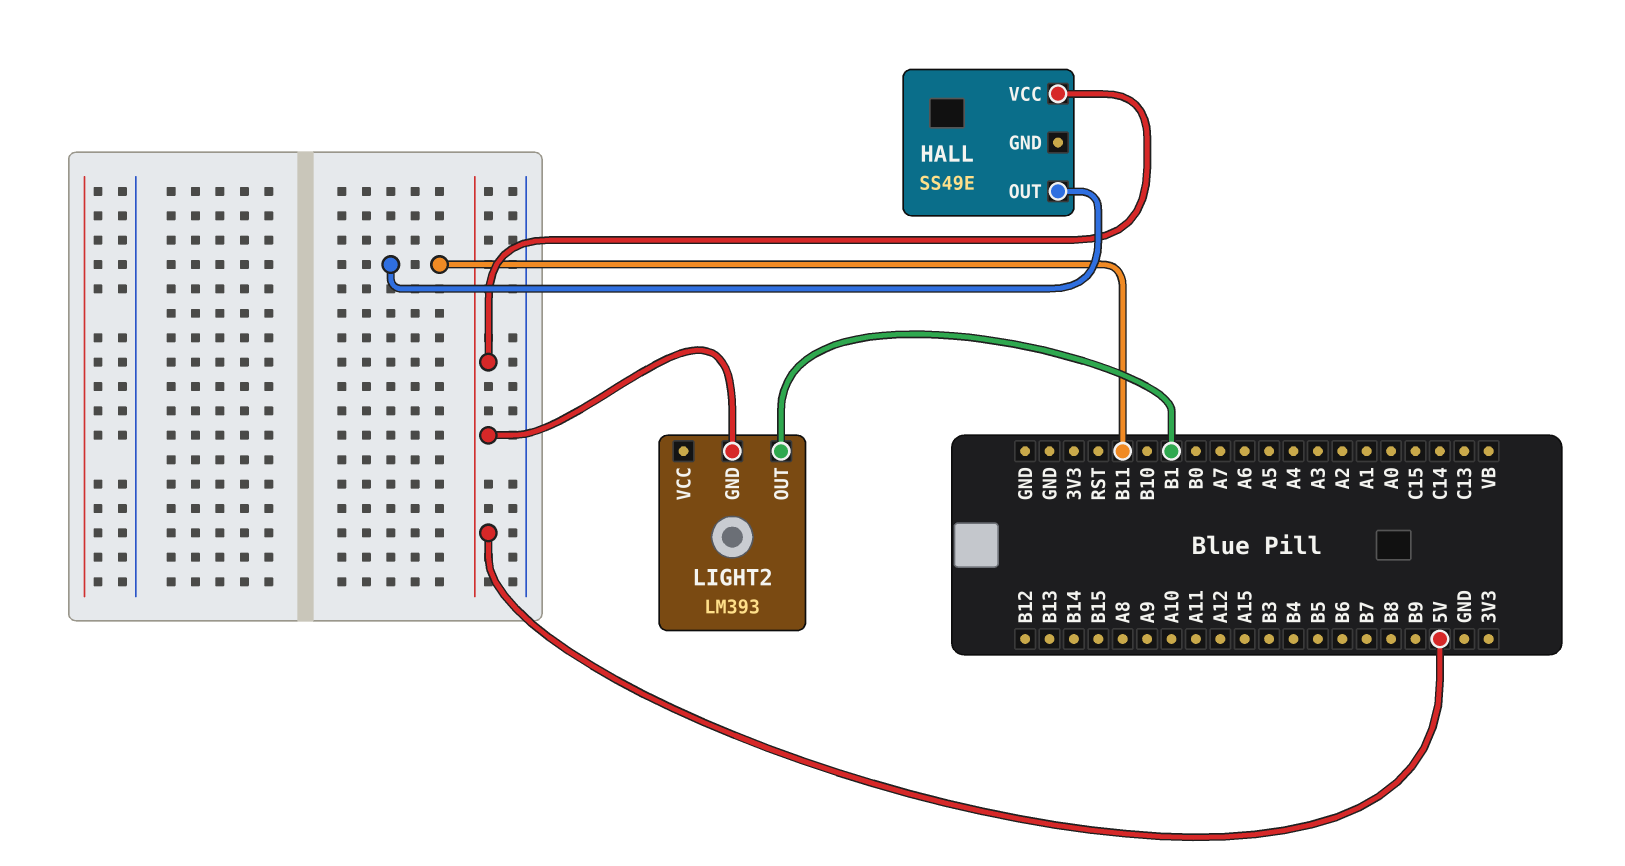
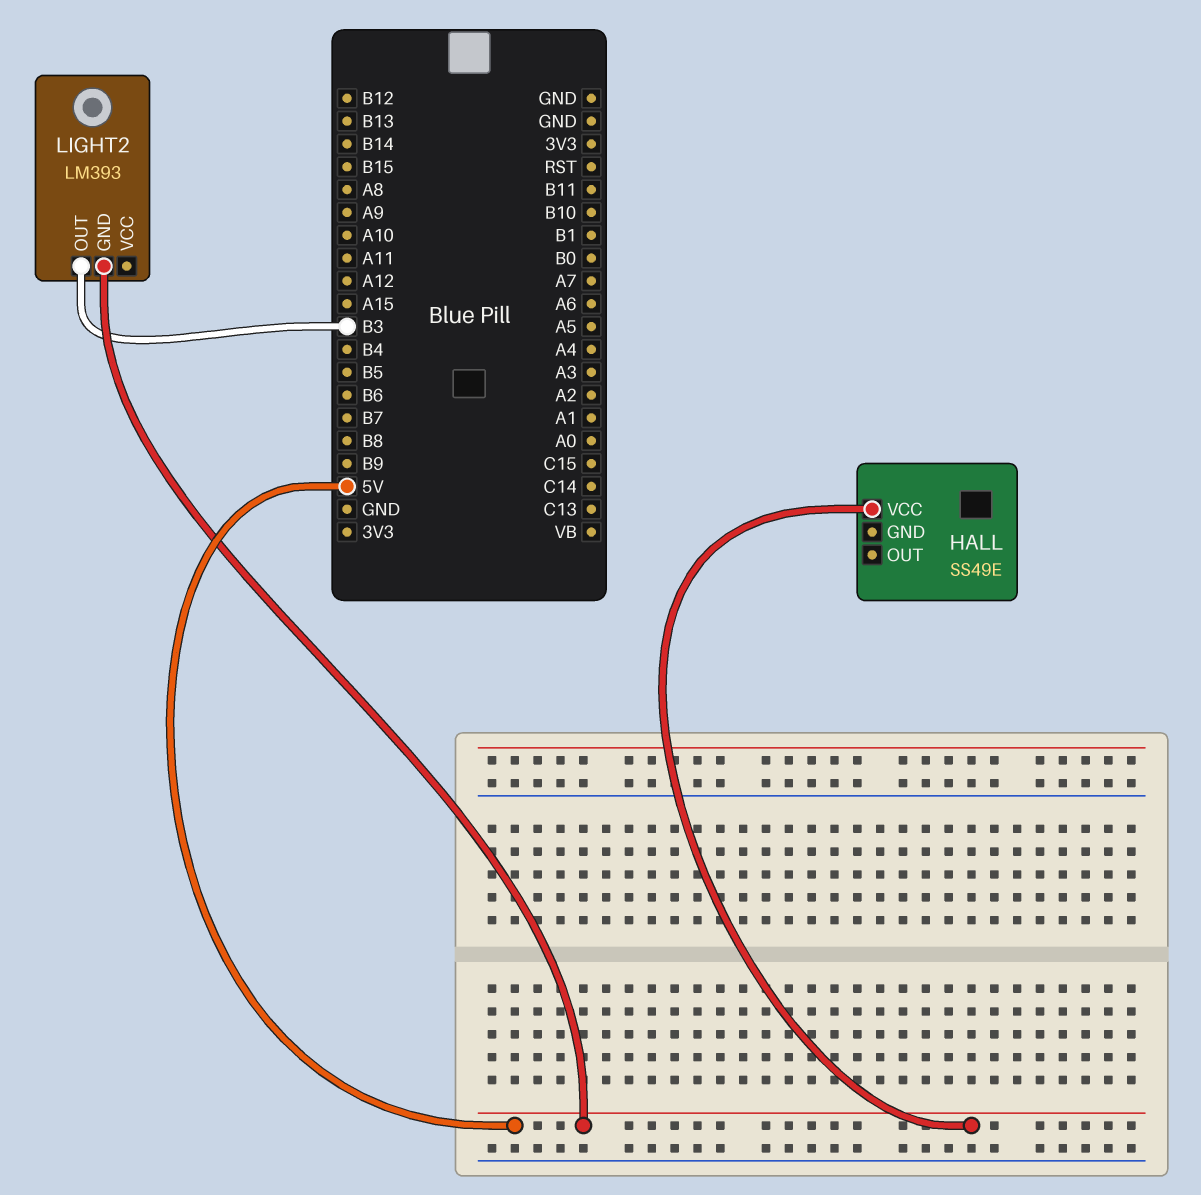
HALL pin OUT: B11 -> none
LIGHT2 pin OUT: B1 -> B3

